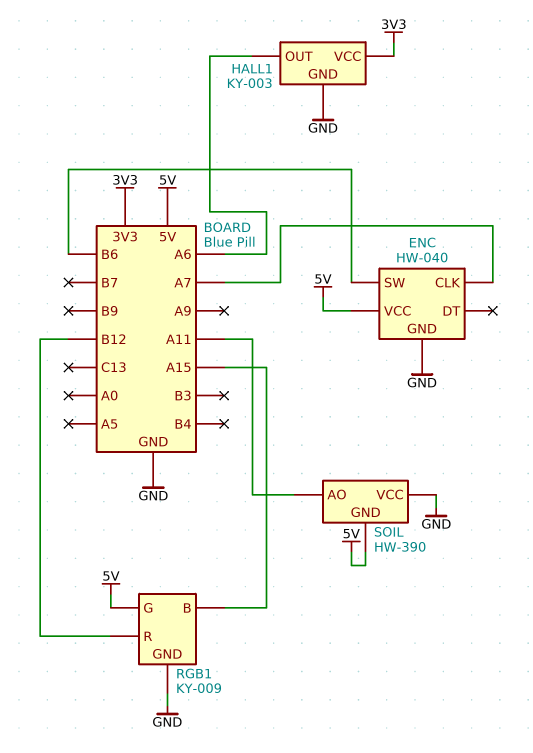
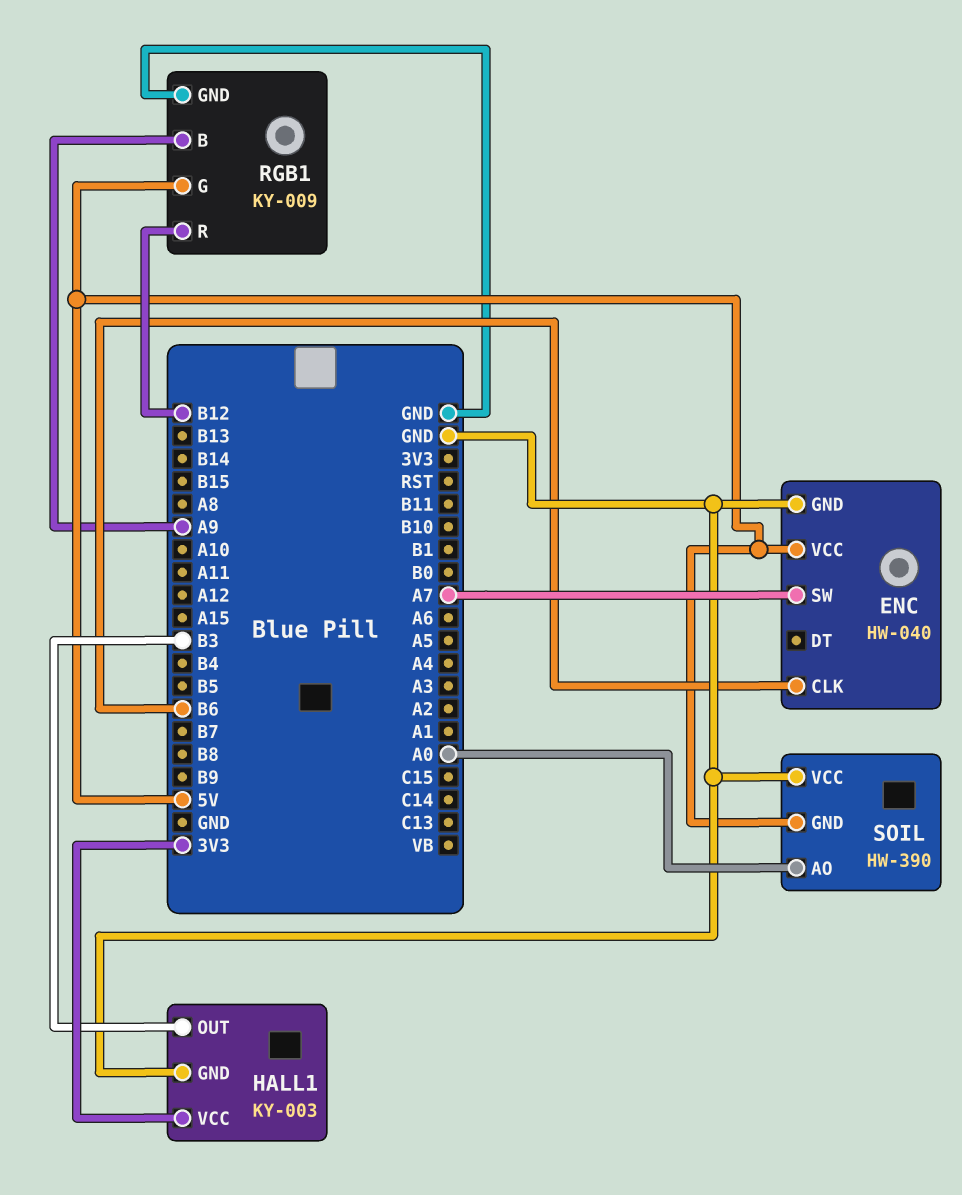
ENC pin CLK: A7 -> B6
ENC pin SW: B6 -> A7
HALL1 pin OUT: A6 -> B3
RGB1 pin B: A15 -> A9
SOIL pin AO: A11 -> A0

